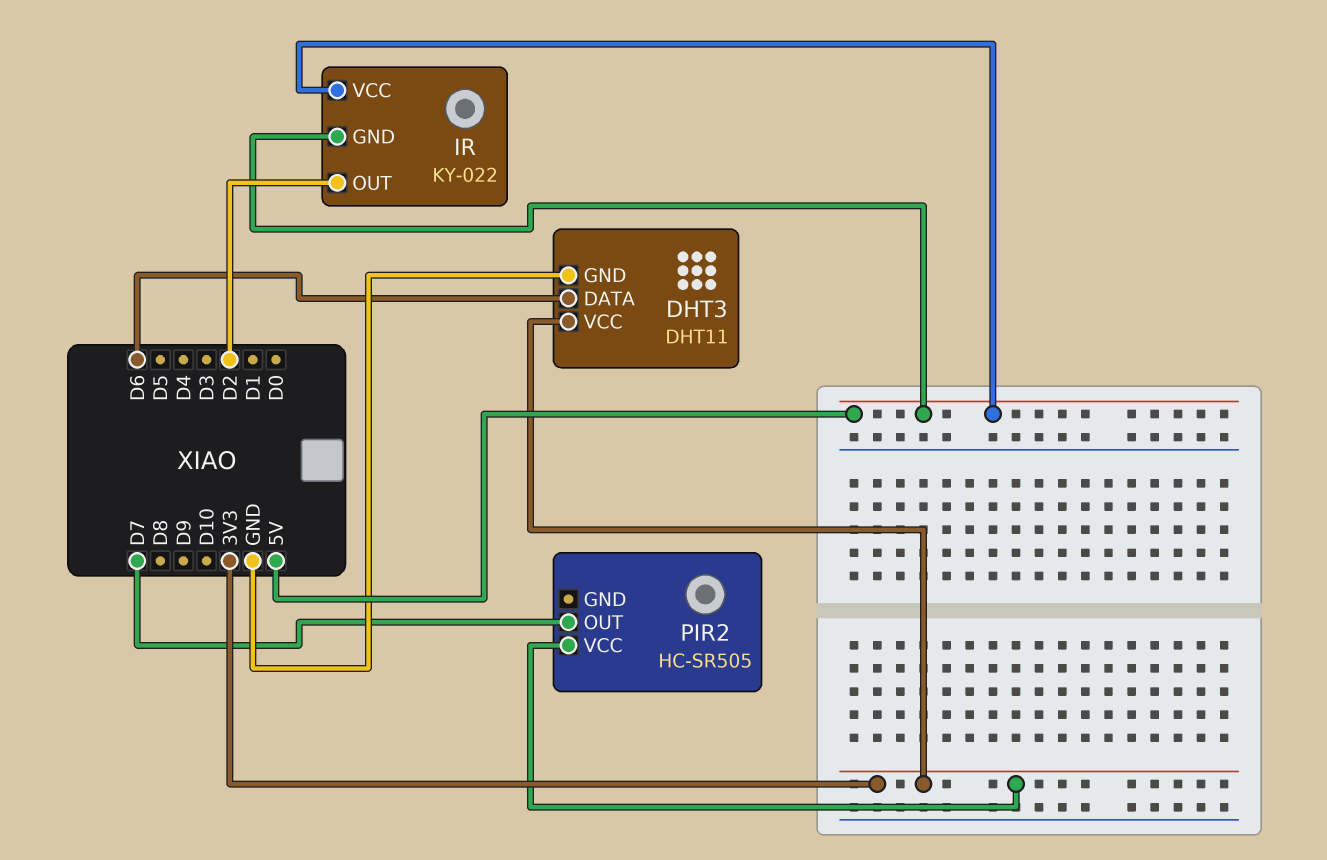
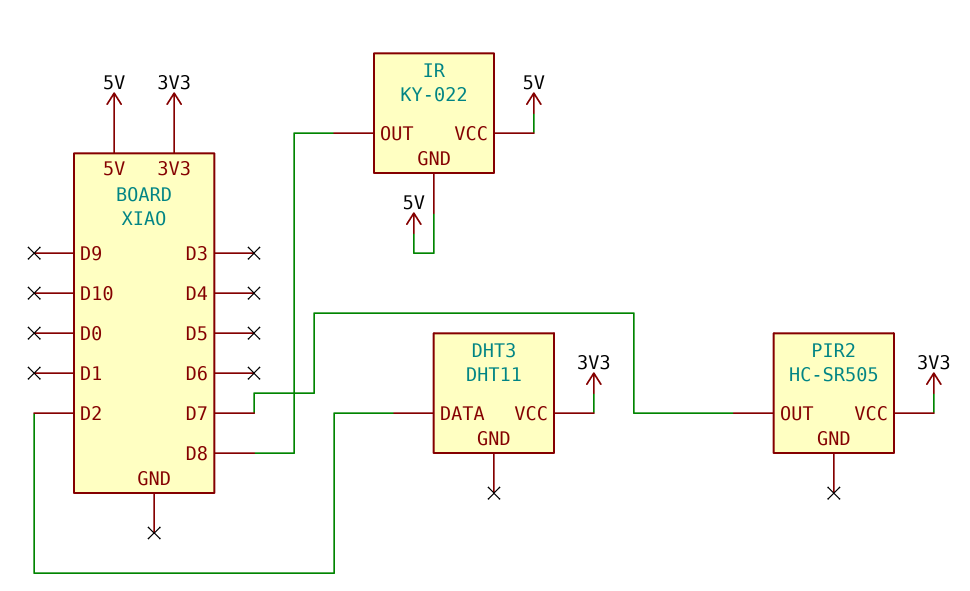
DHT3 pin DATA: D6 -> D2
DHT3 pin GND: GND -> none
IR pin OUT: D2 -> D8

